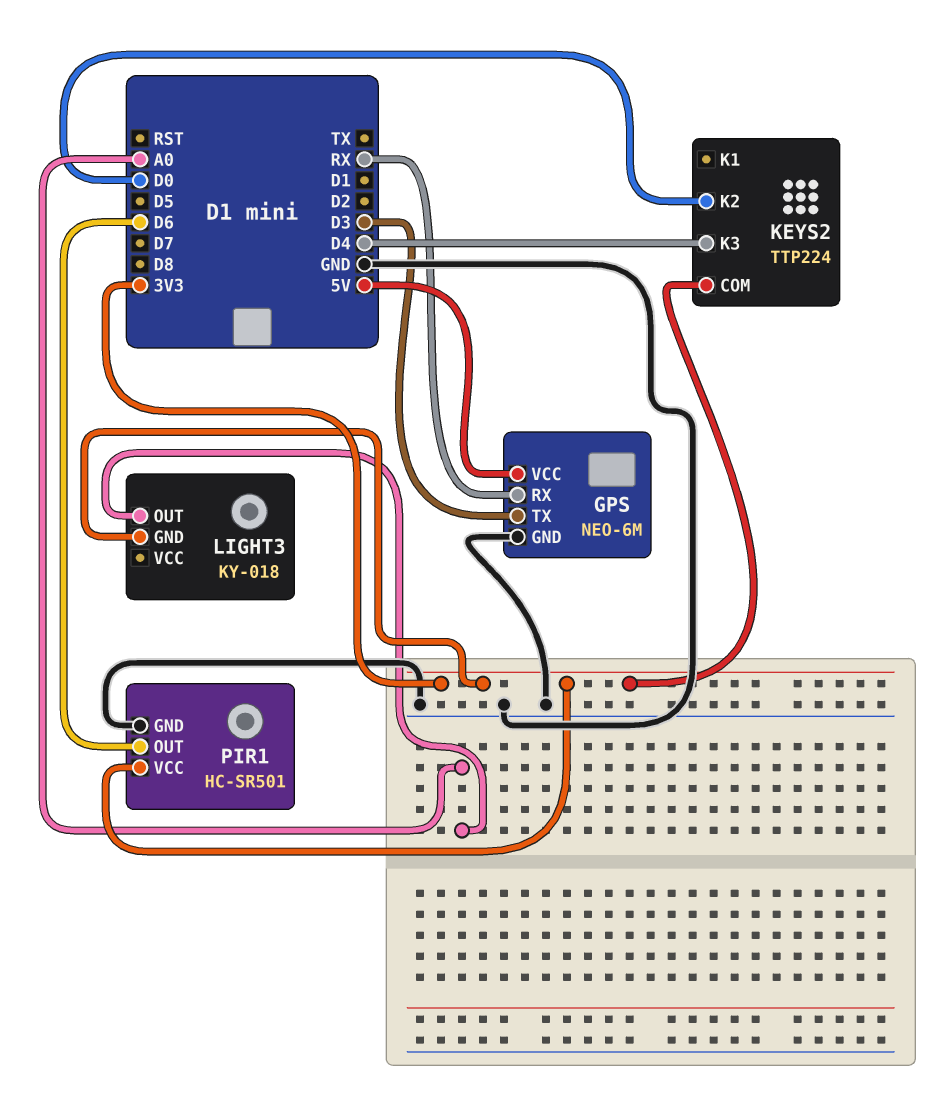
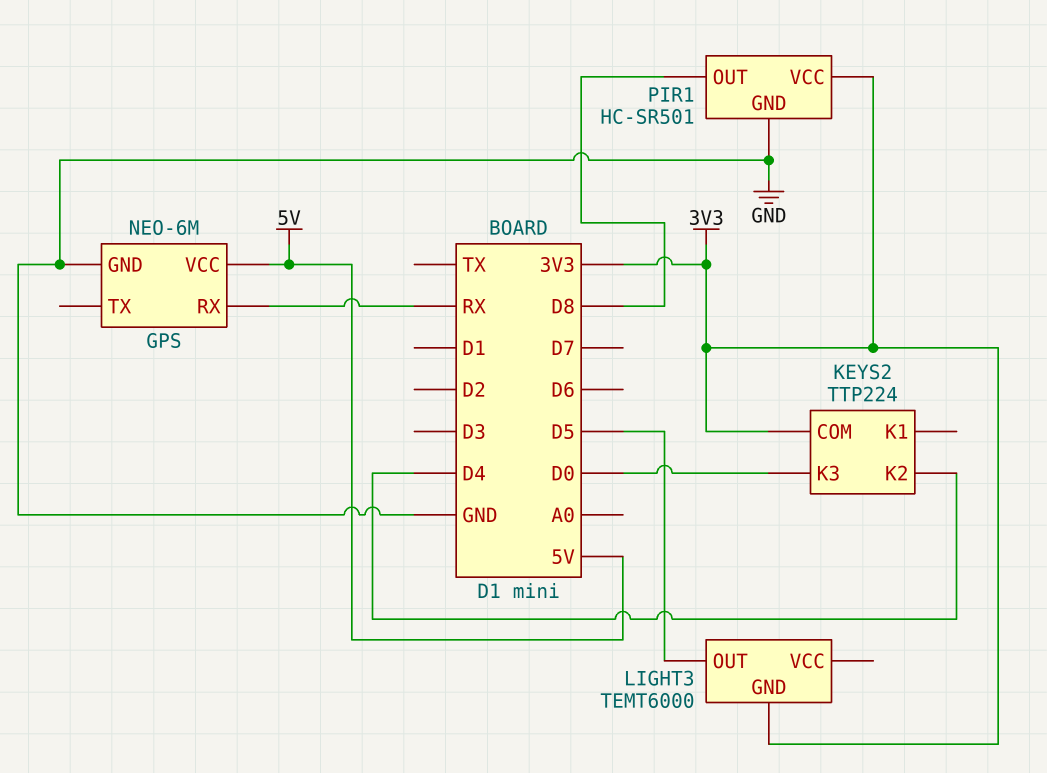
GPS pin TX: D3 -> none
KEYS2 pin K2: D0 -> D4
KEYS2 pin K3: D4 -> D0
LIGHT3: KY-018 -> TEMT6000
LIGHT3 pin OUT: A0 -> D5
PIR1 pin OUT: D6 -> D8

